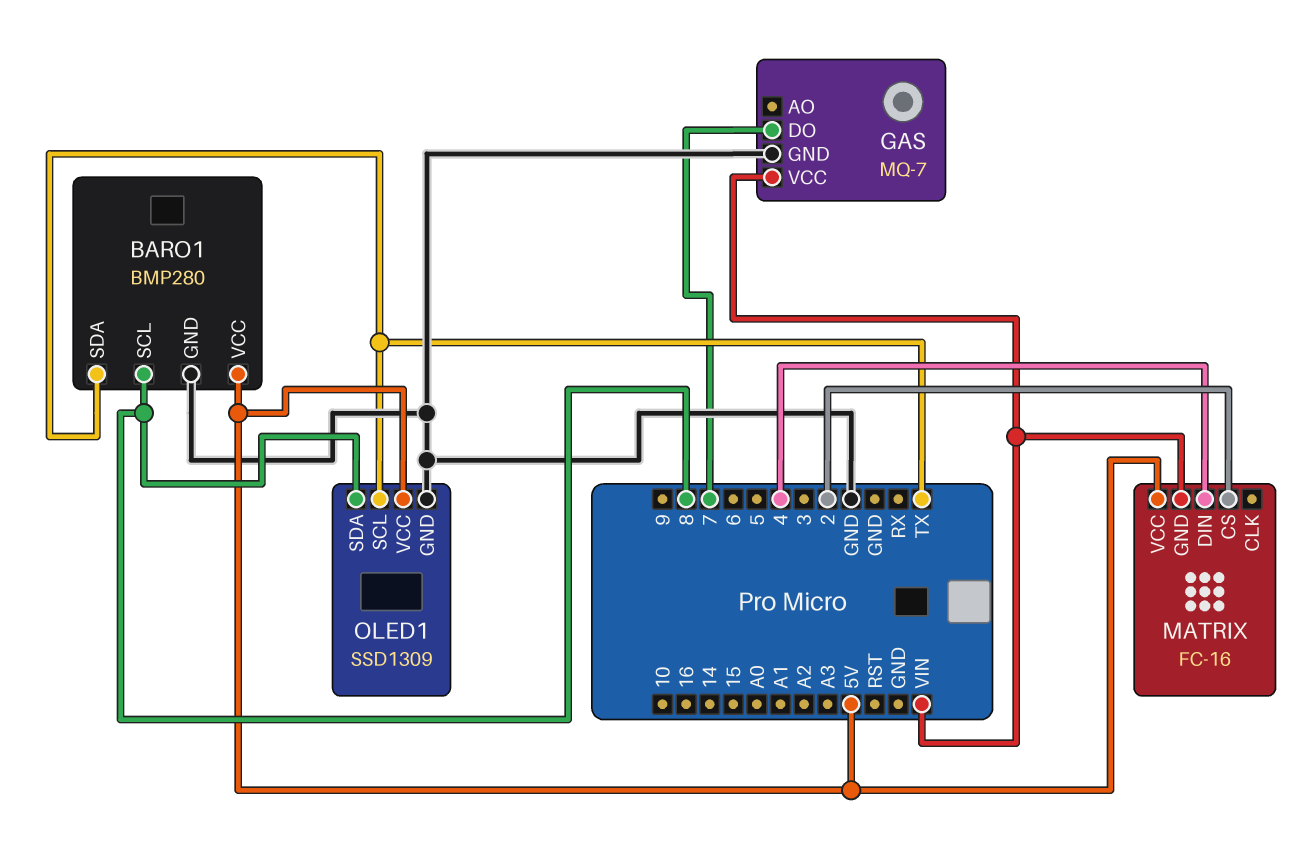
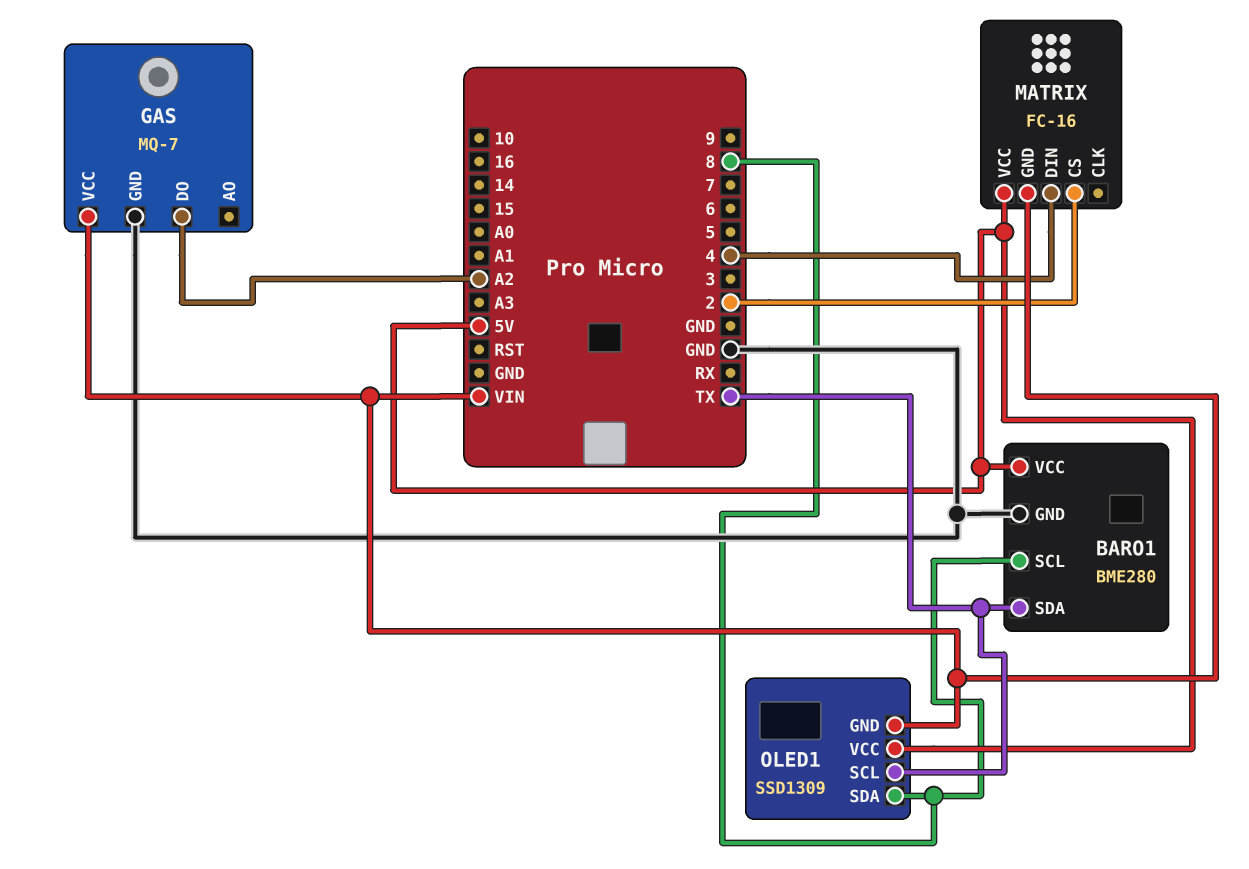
BARO1: BMP280 -> BME280
GAS pin DO: 7 -> A2
OLED1 pin GND: GND -> VIN

